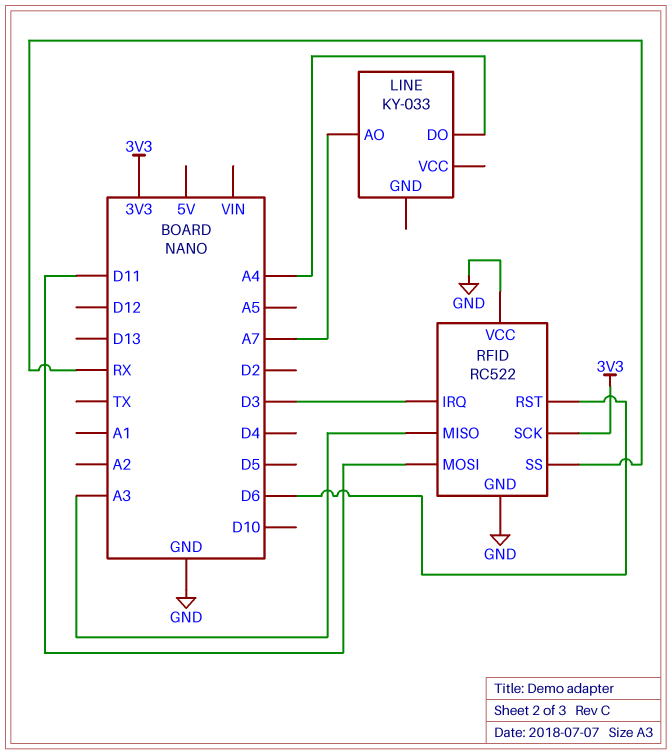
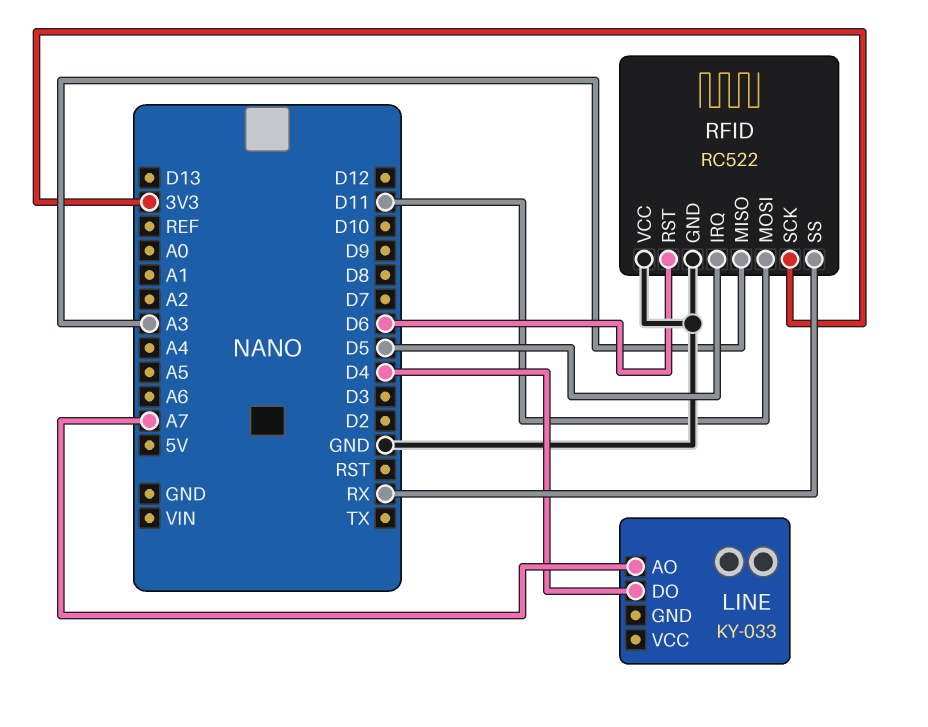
LINE pin DO: A4 -> D4
RFID pin IRQ: D3 -> D5

